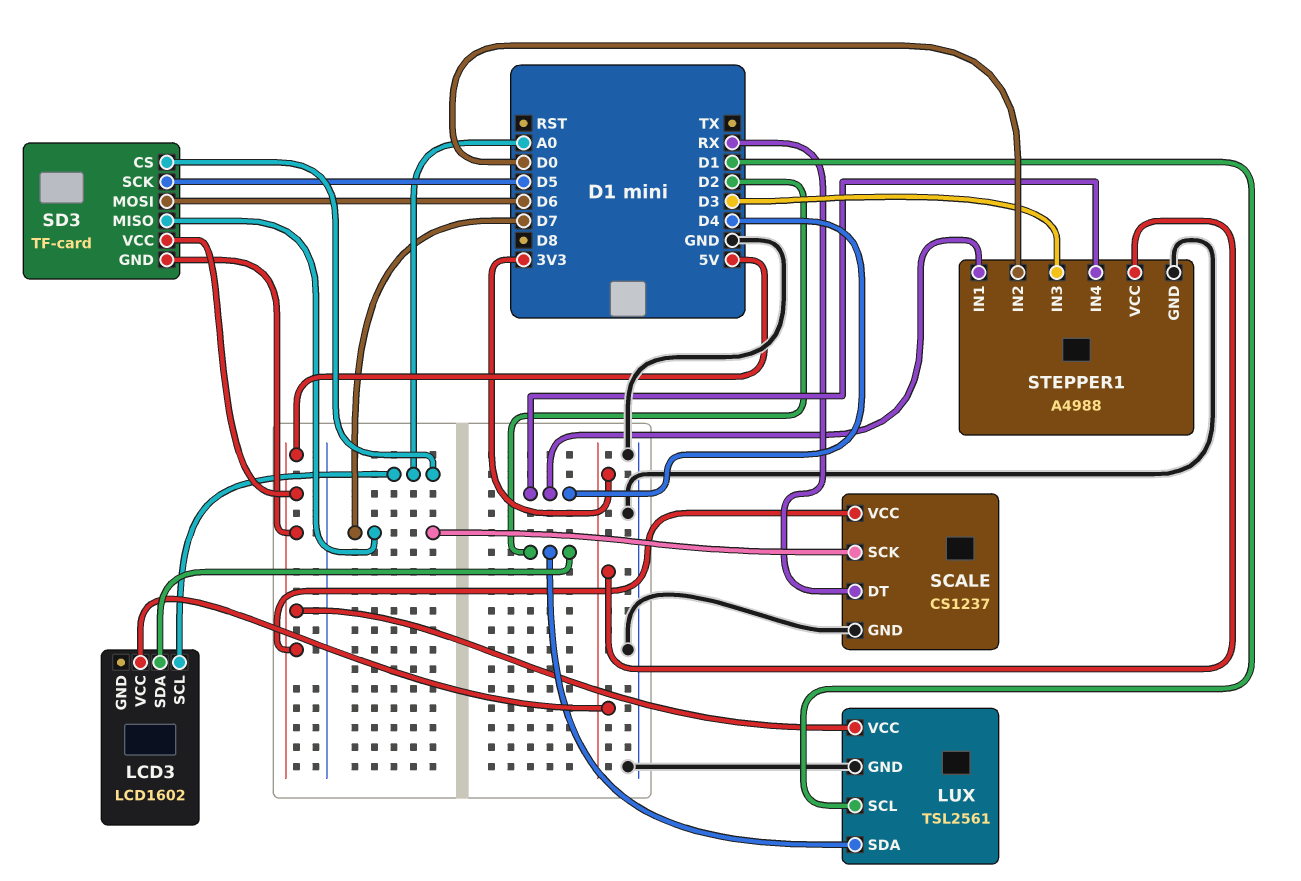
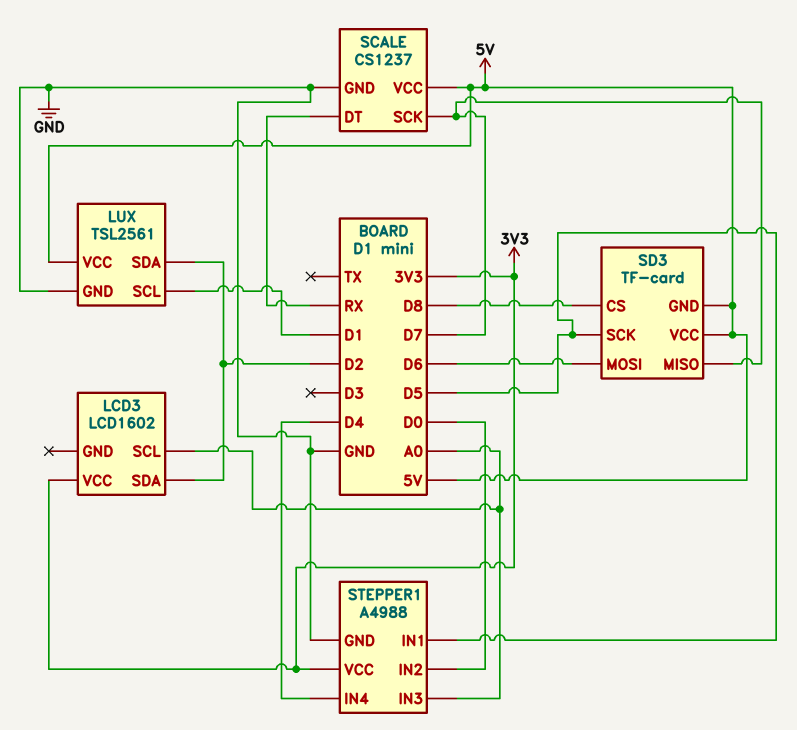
SD3 pin CS: A0 -> D8
STEPPER1 pin IN1: D4 -> D5
STEPPER1 pin IN3: D3 -> A0

